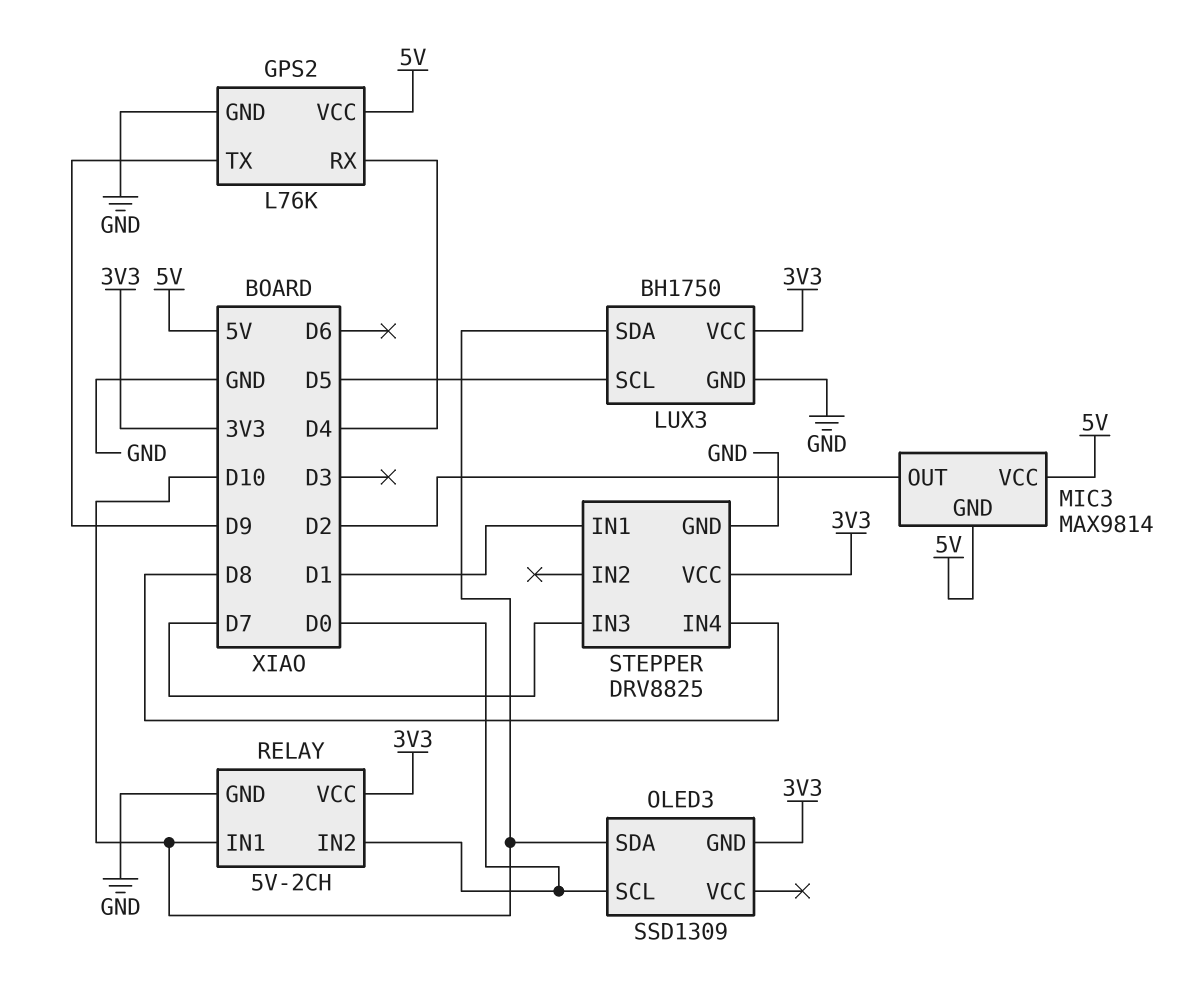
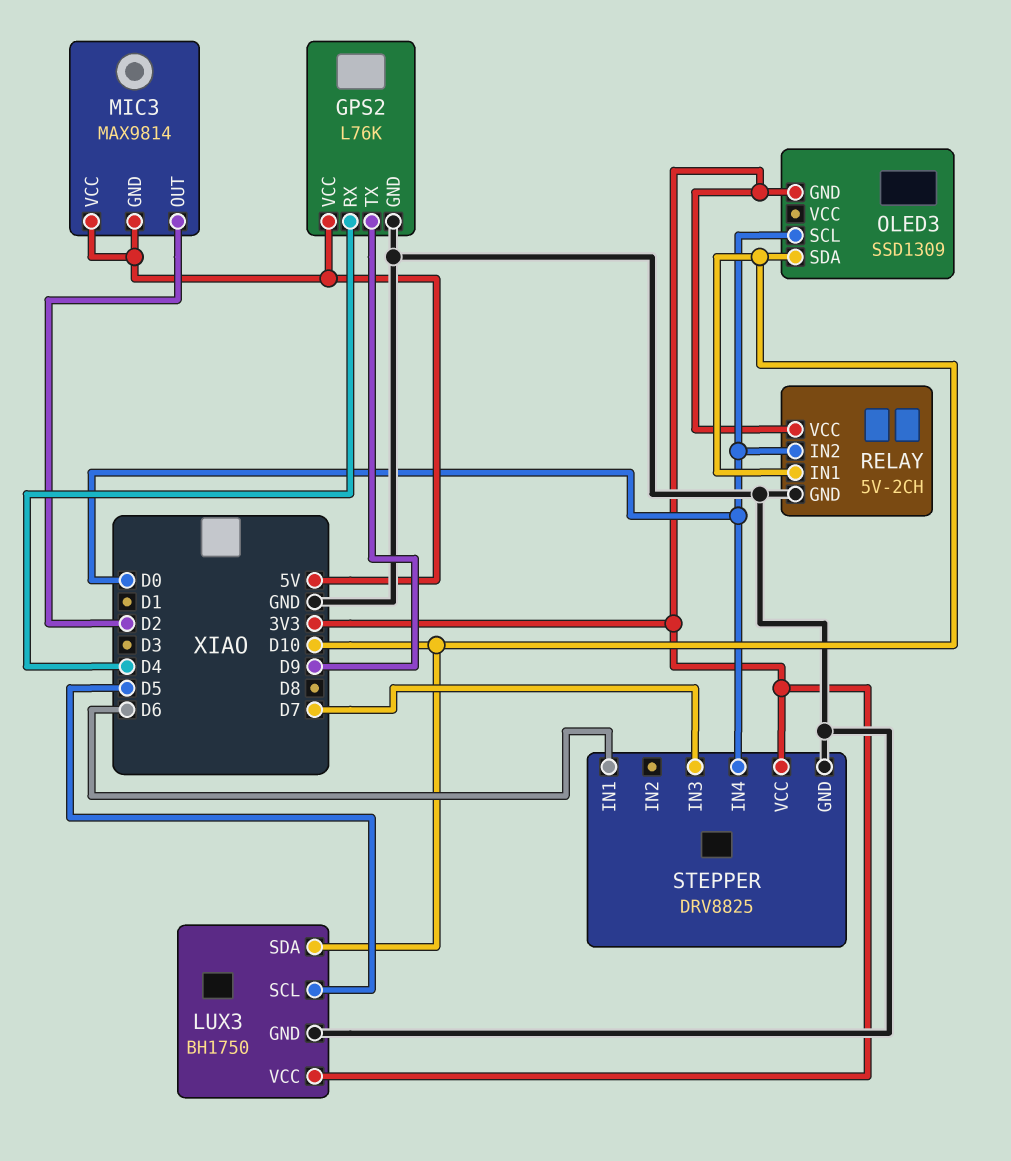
STEPPER pin IN1: D1 -> D6
STEPPER pin IN4: D8 -> D0

